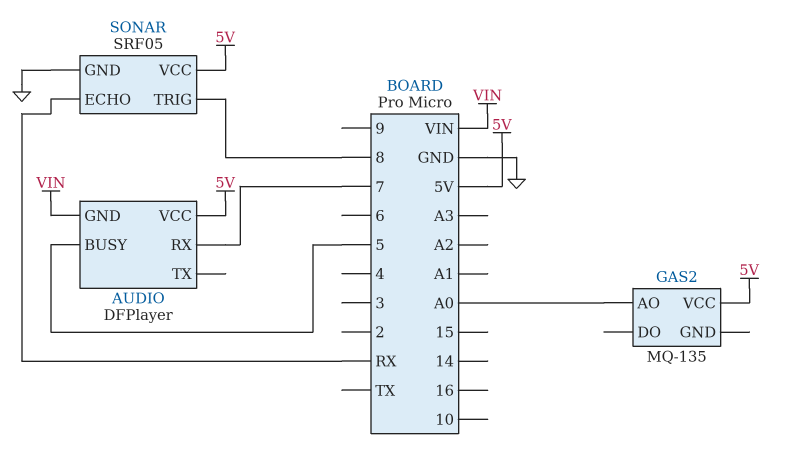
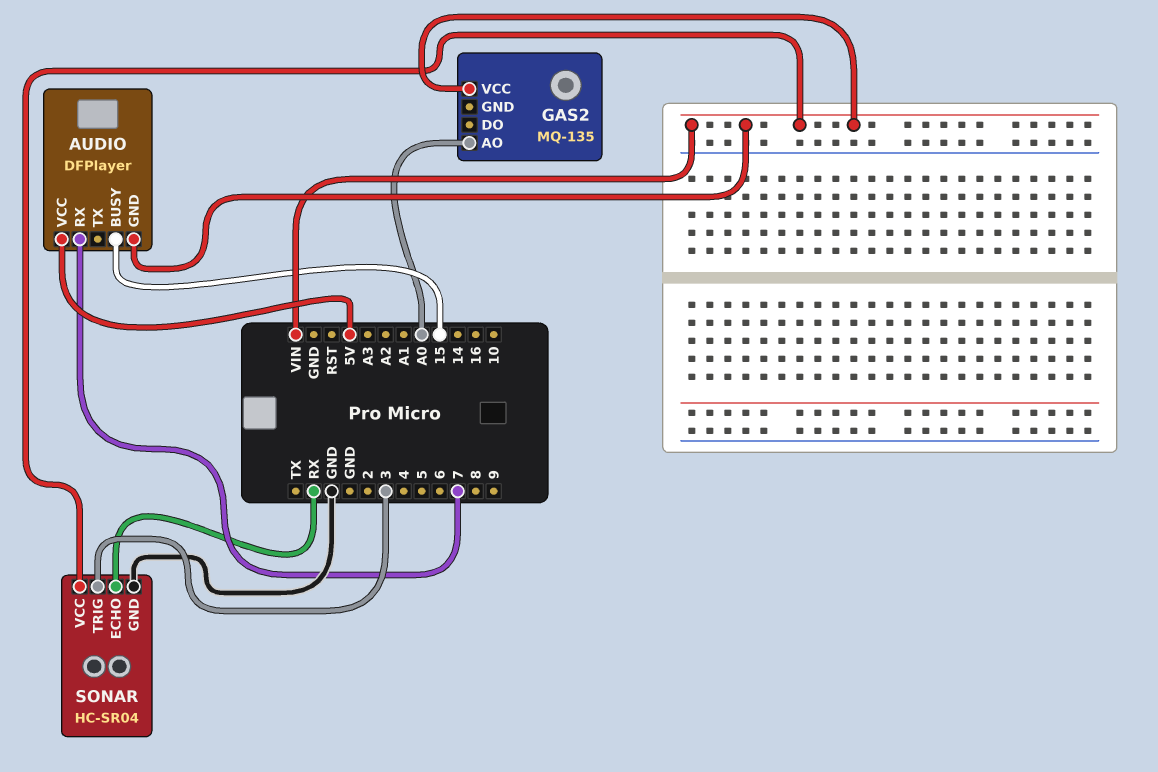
AUDIO pin BUSY: 5 -> 15
GAS2 pin VCC: 5V -> VIN
SONAR: SRF05 -> HC-SR04
SONAR pin TRIG: 8 -> 3
SONAR pin VCC: 5V -> VIN

